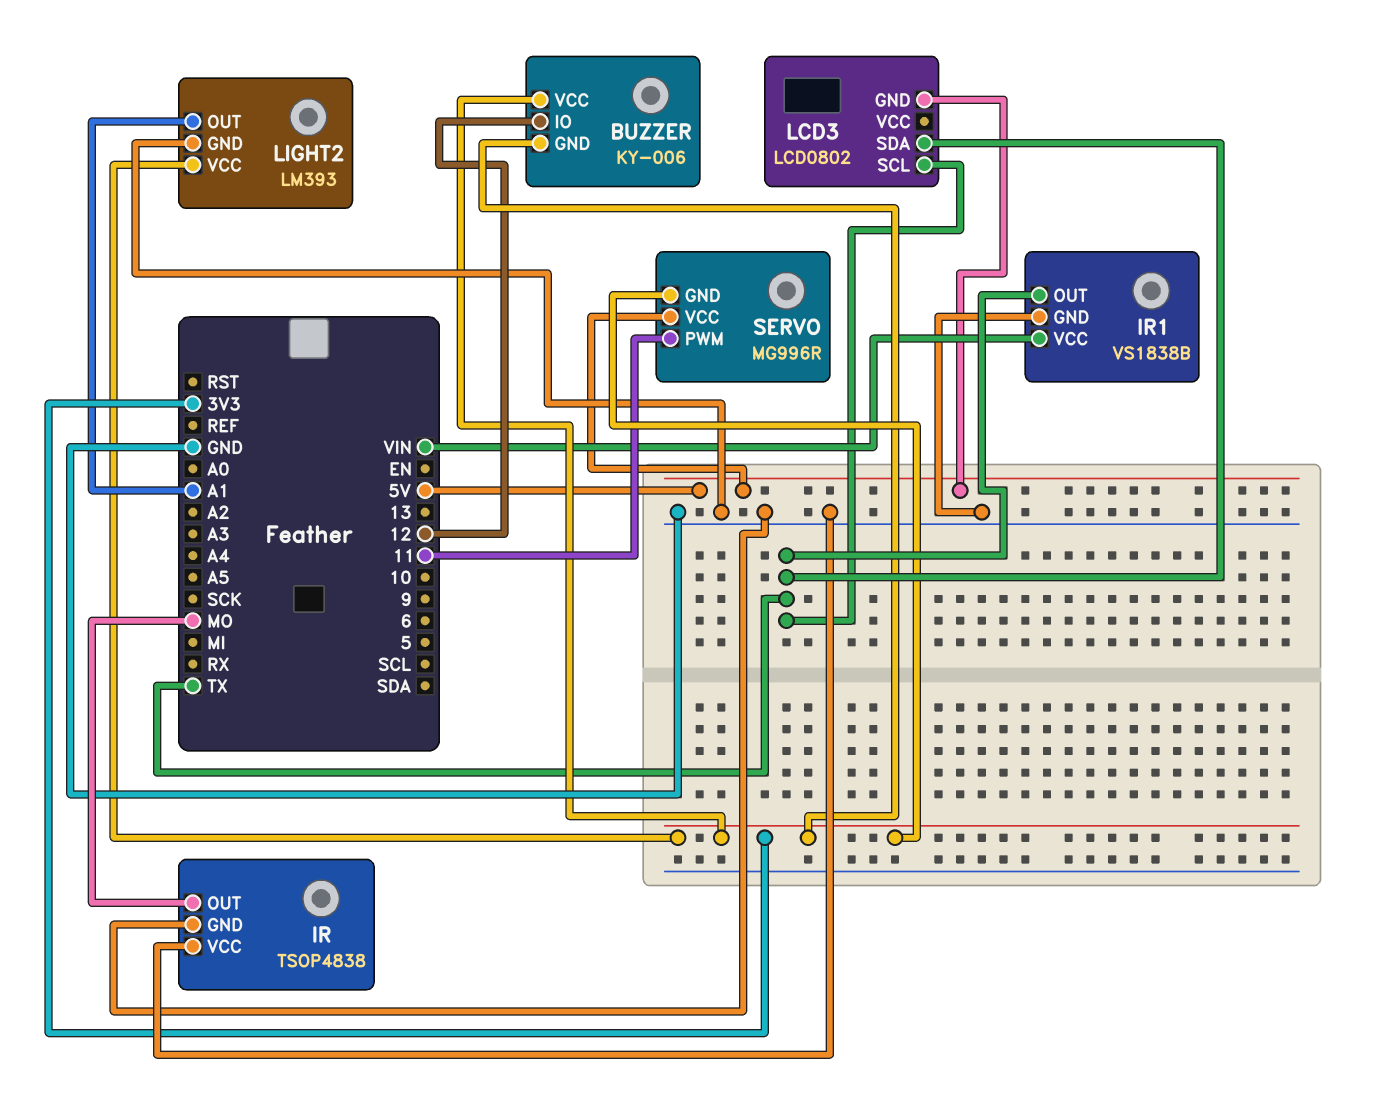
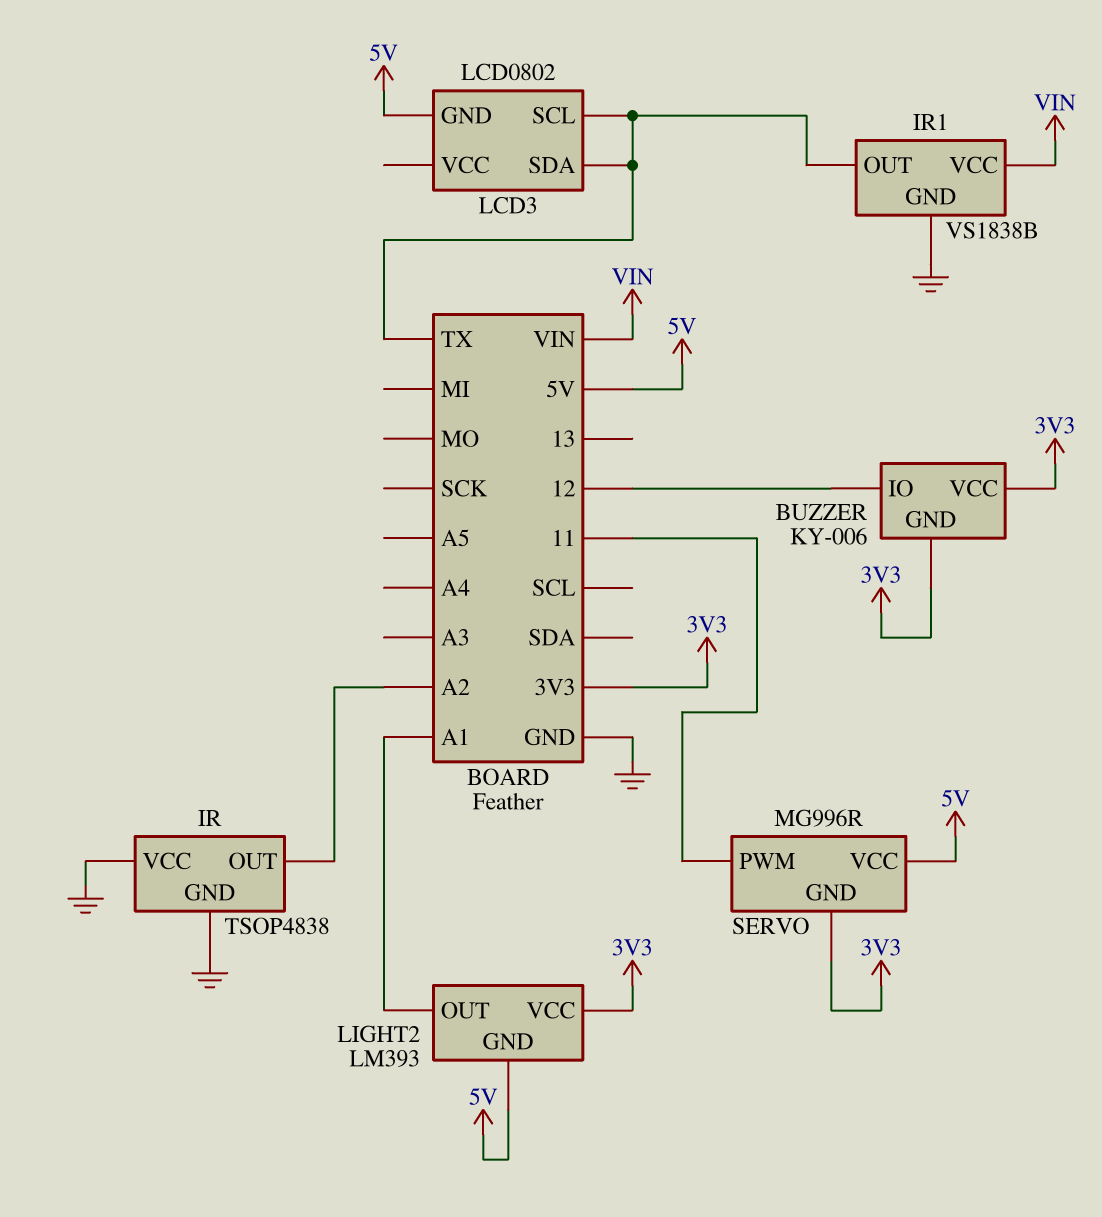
IR pin OUT: MO -> A2
LIGHT2 pin GND: GND -> 5V

